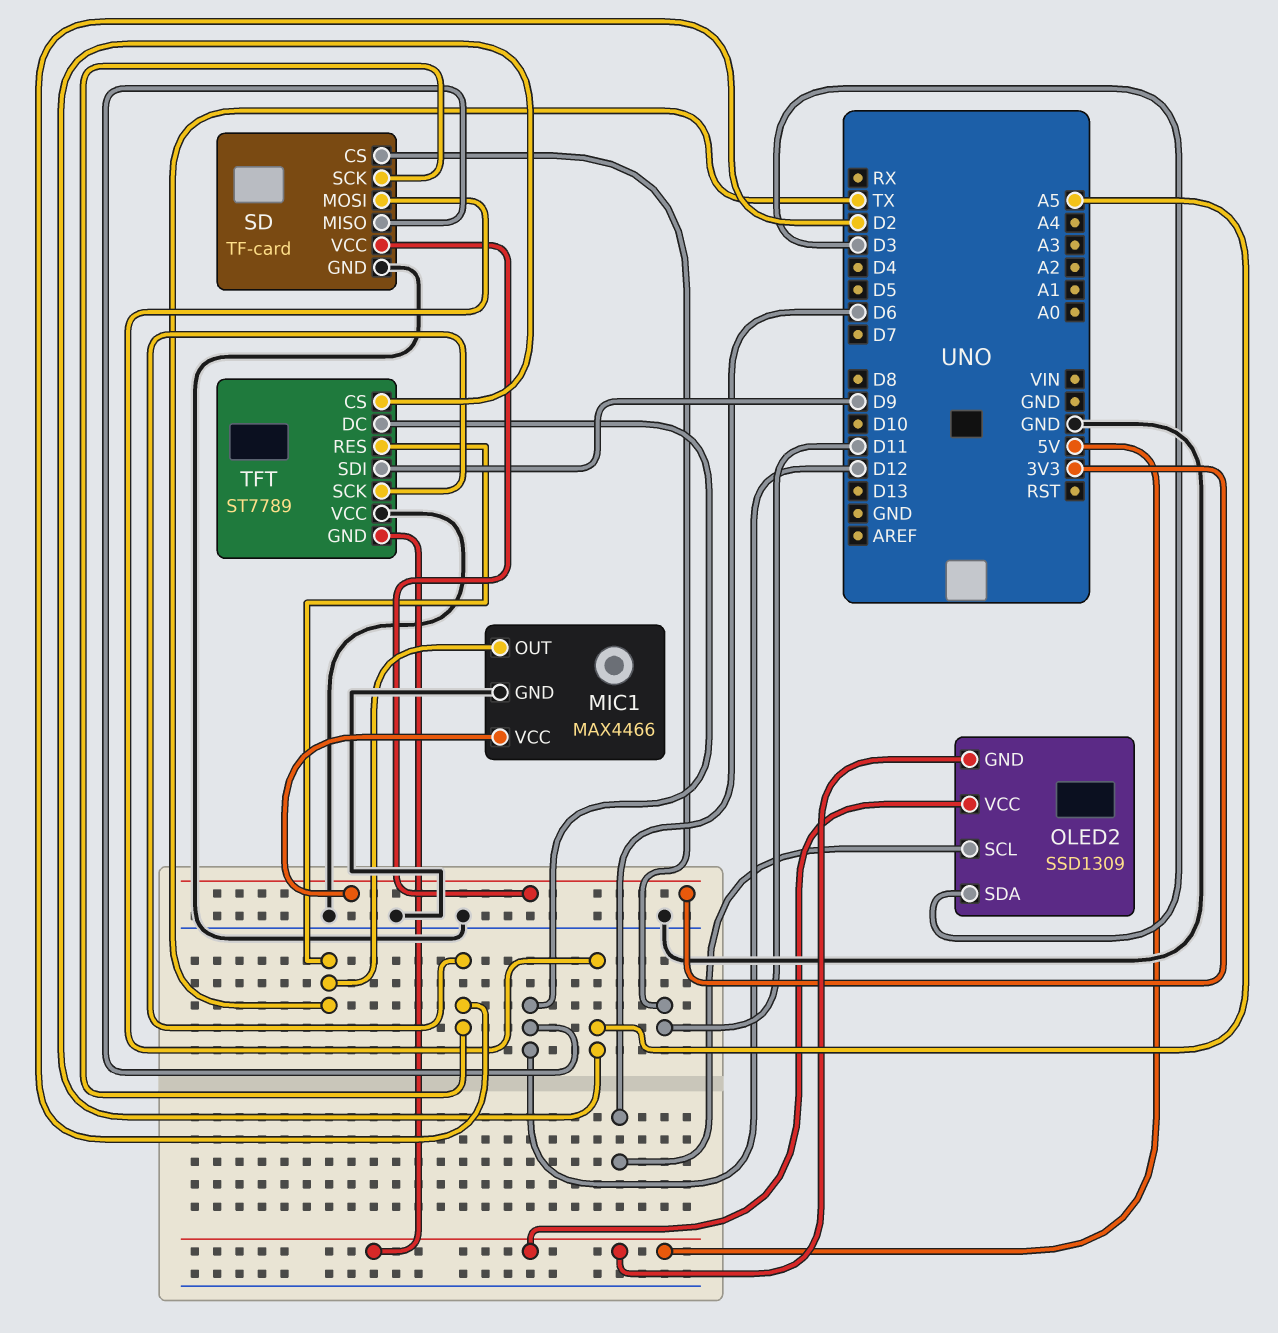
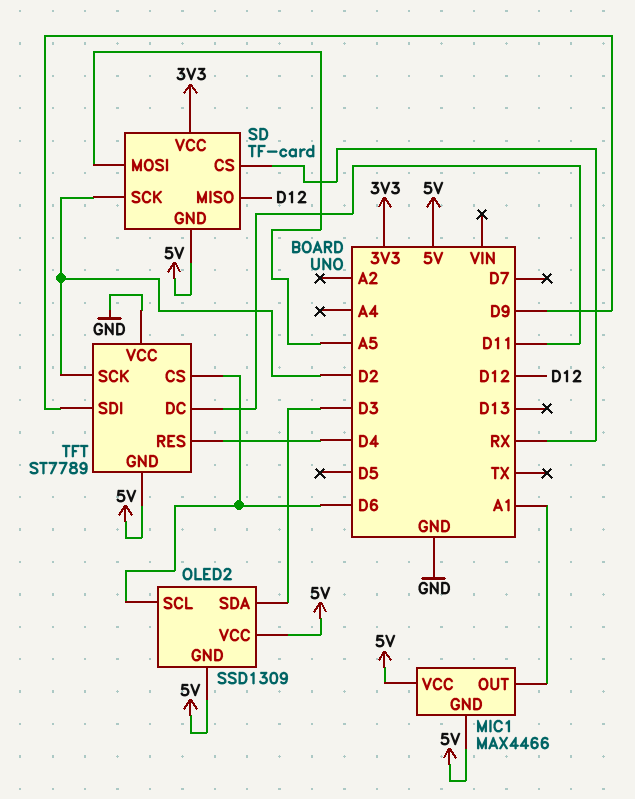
MIC1 pin GND: GND -> 5V
MIC1 pin OUT: TX -> A1
MIC1 pin VCC: 3V3 -> 5V
SD pin CS: D11 -> RX
SD pin GND: GND -> 5V
TFT pin CS: A5 -> D6
TFT pin DC: D12 -> D11
TFT pin RES: TX -> D4

